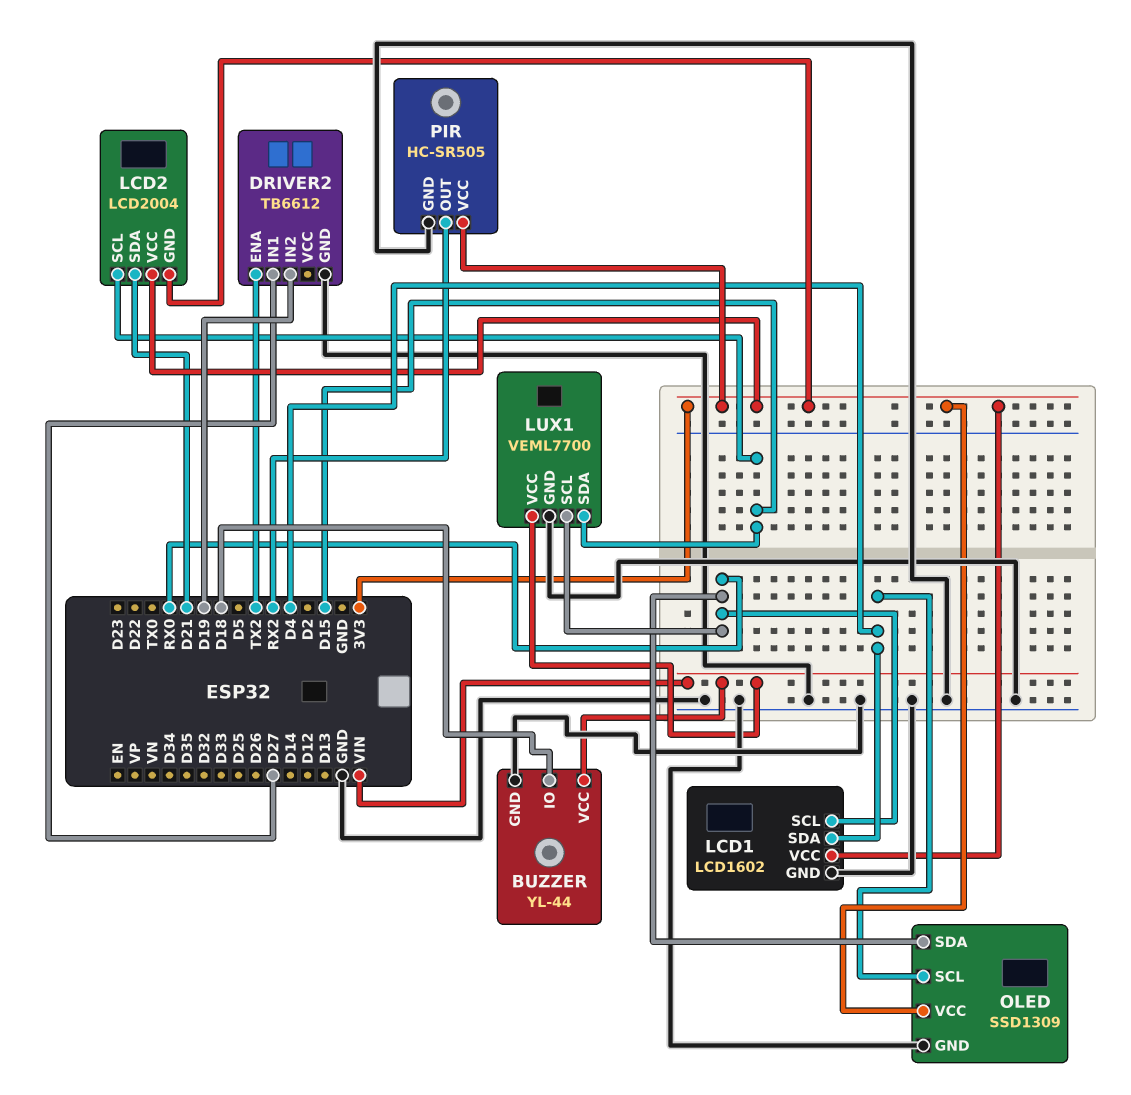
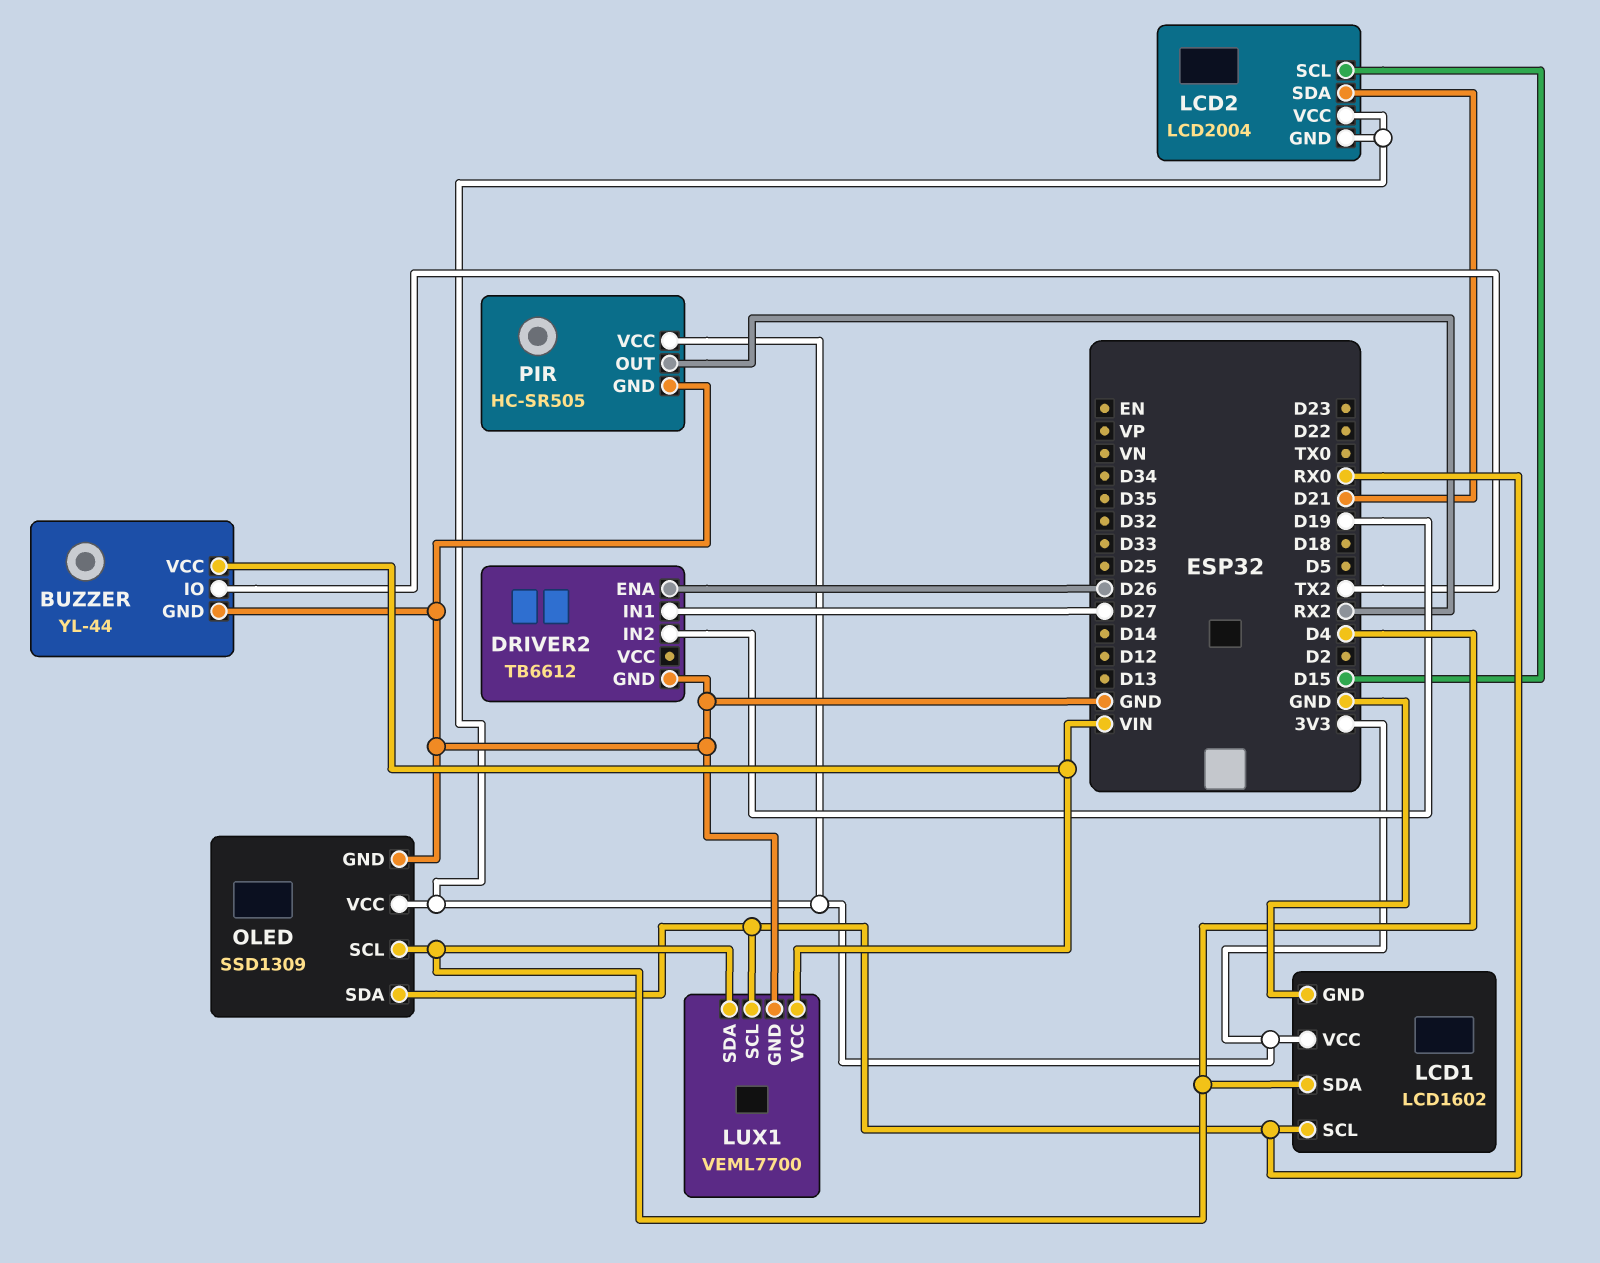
BUZZER pin IO: D18 -> TX2
DRIVER2 pin ENA: TX2 -> D26
LUX1 pin SDA: D15 -> D4

